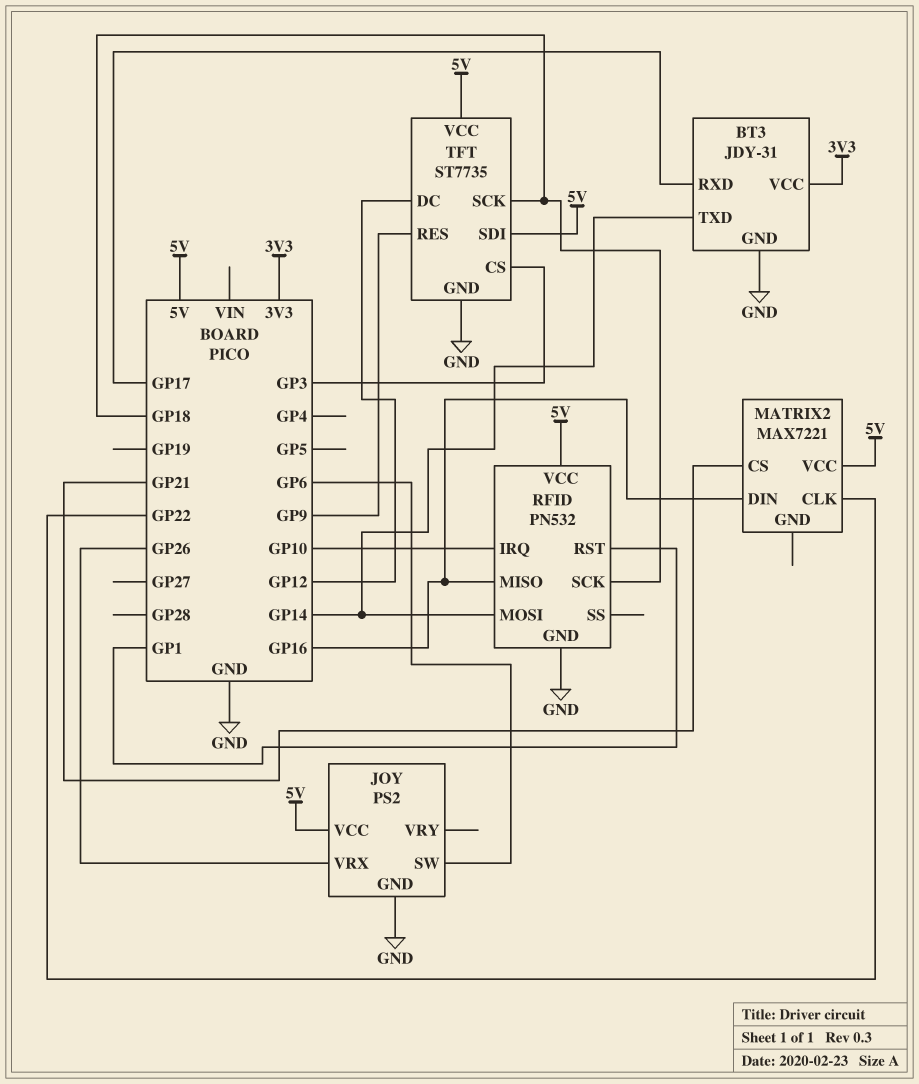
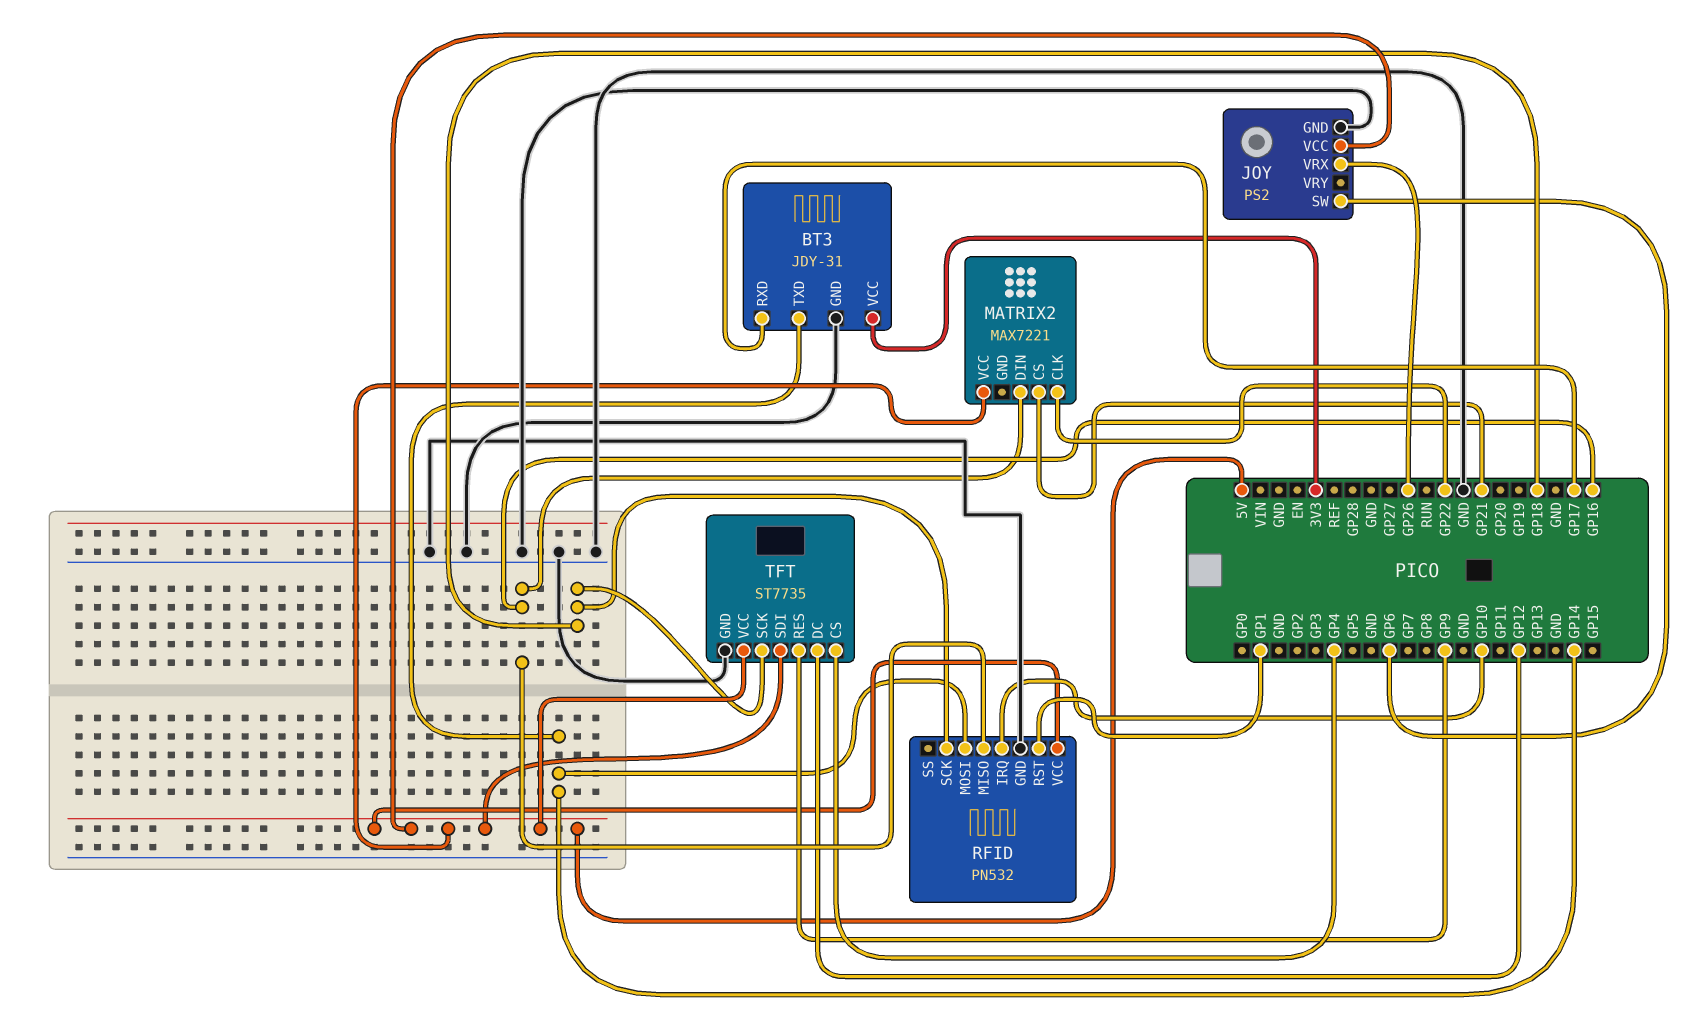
TFT pin CS: GP3 -> GP4

